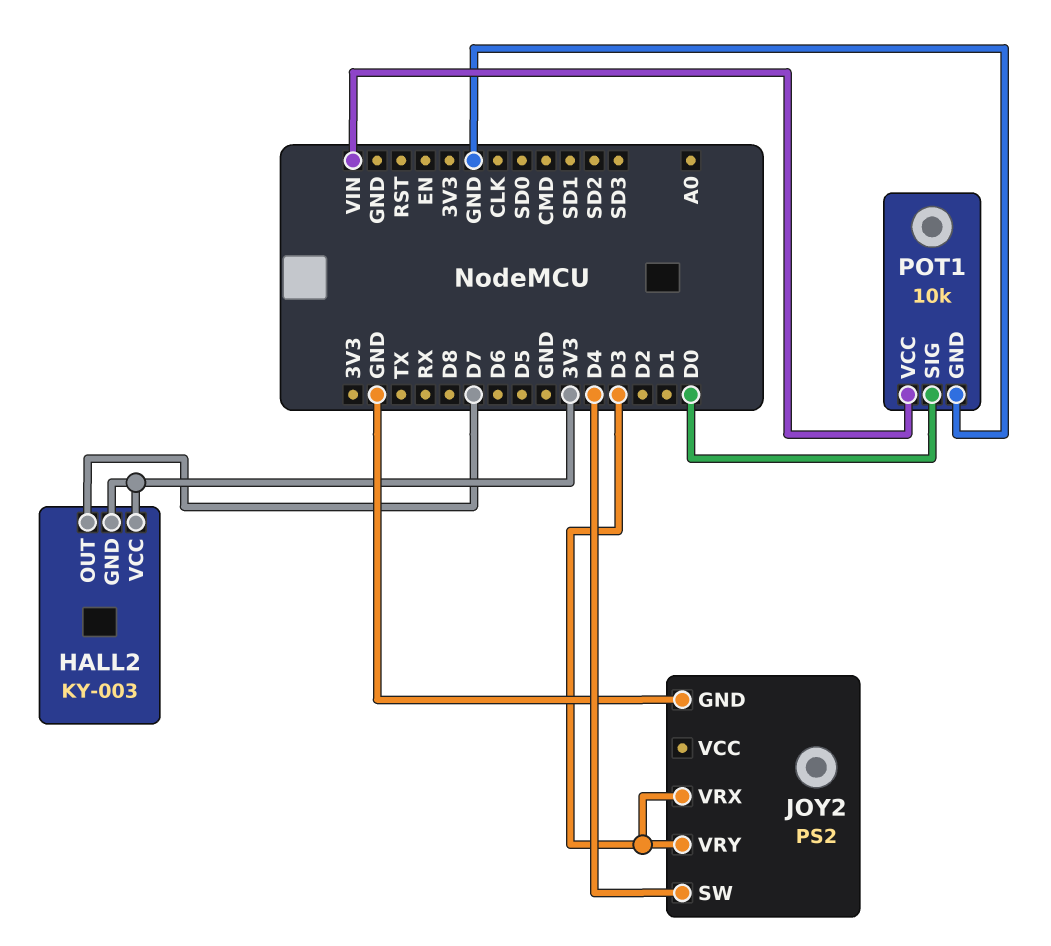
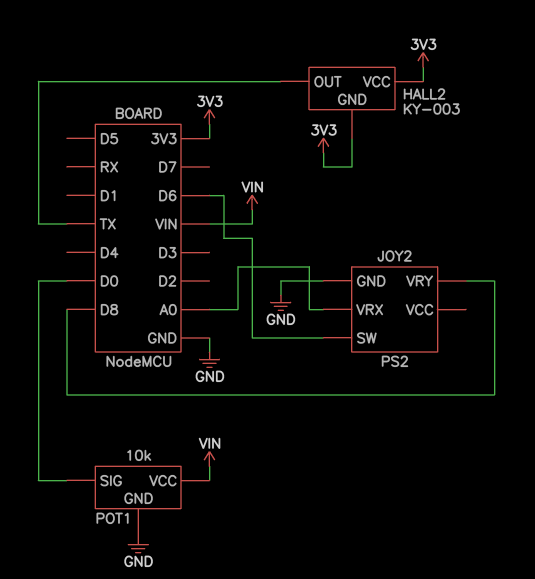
HALL2 pin OUT: D7 -> TX
JOY2 pin SW: D4 -> D6
JOY2 pin VRX: D3 -> A0
JOY2 pin VRY: D3 -> D8

